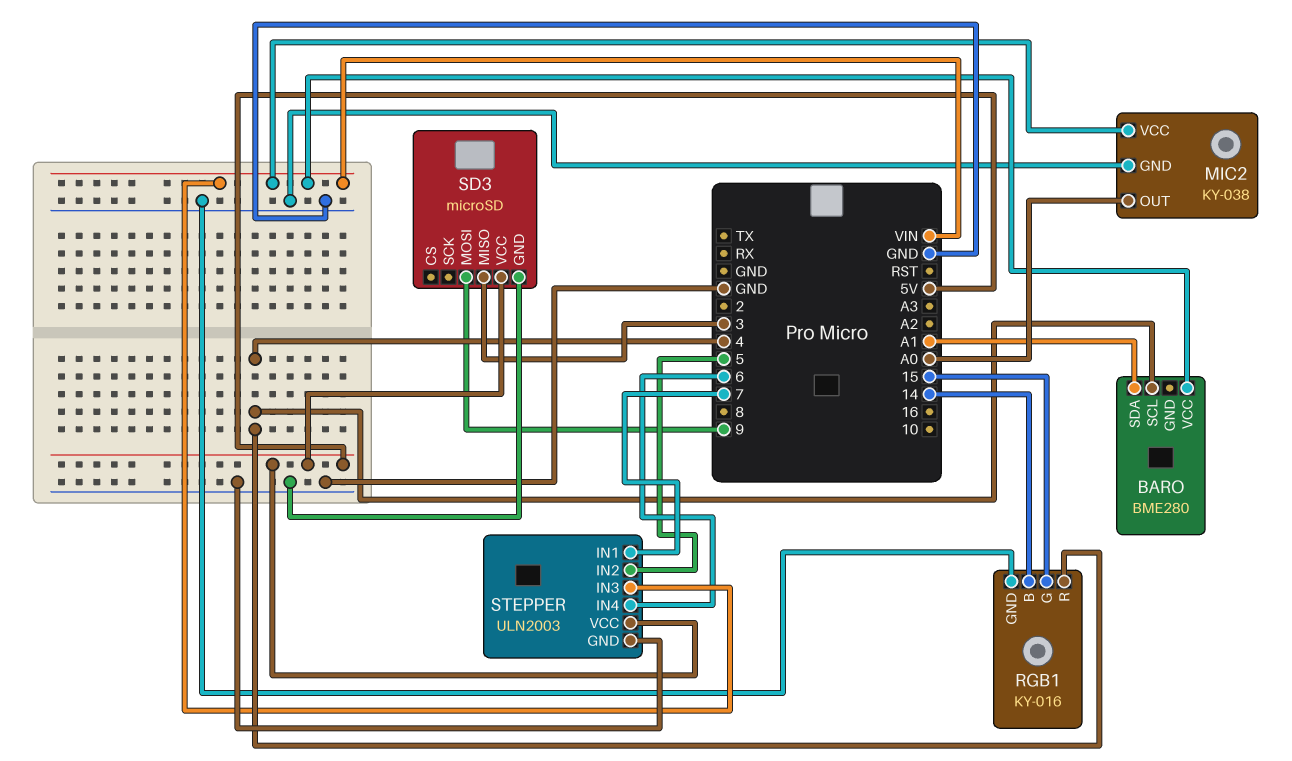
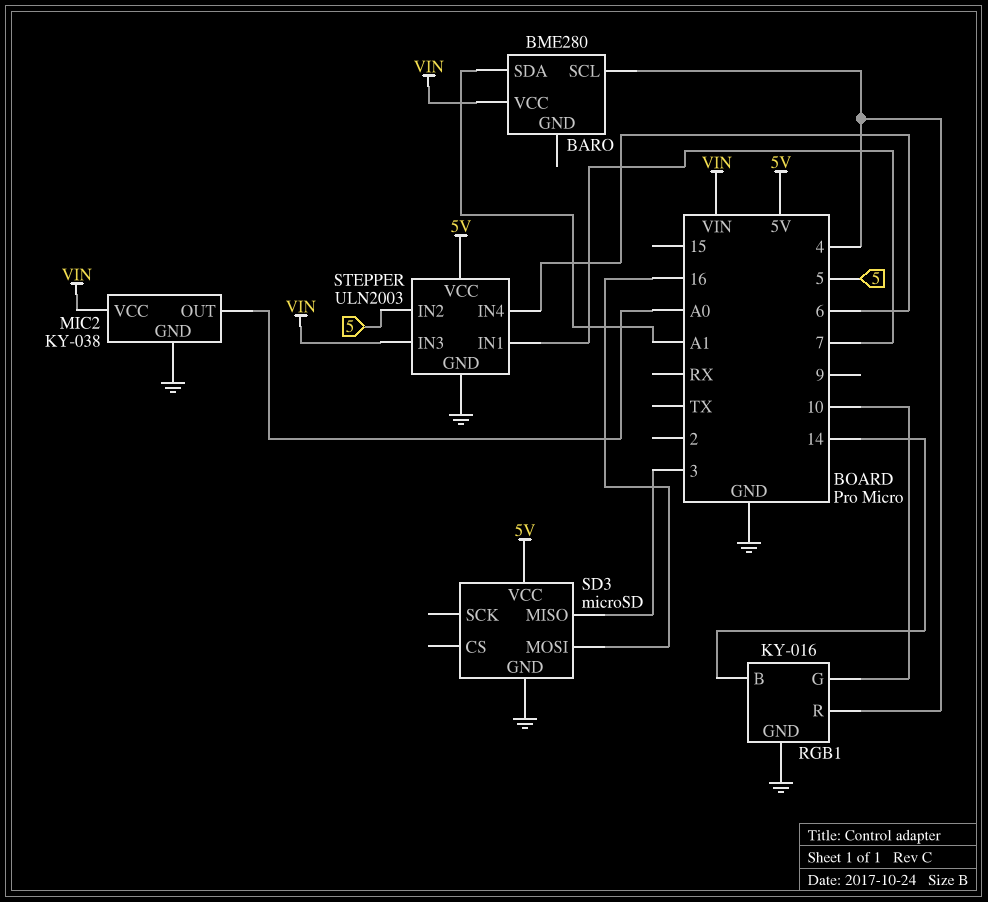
RGB1 pin G: 15 -> 10
SD3 pin MOSI: 9 -> 16

